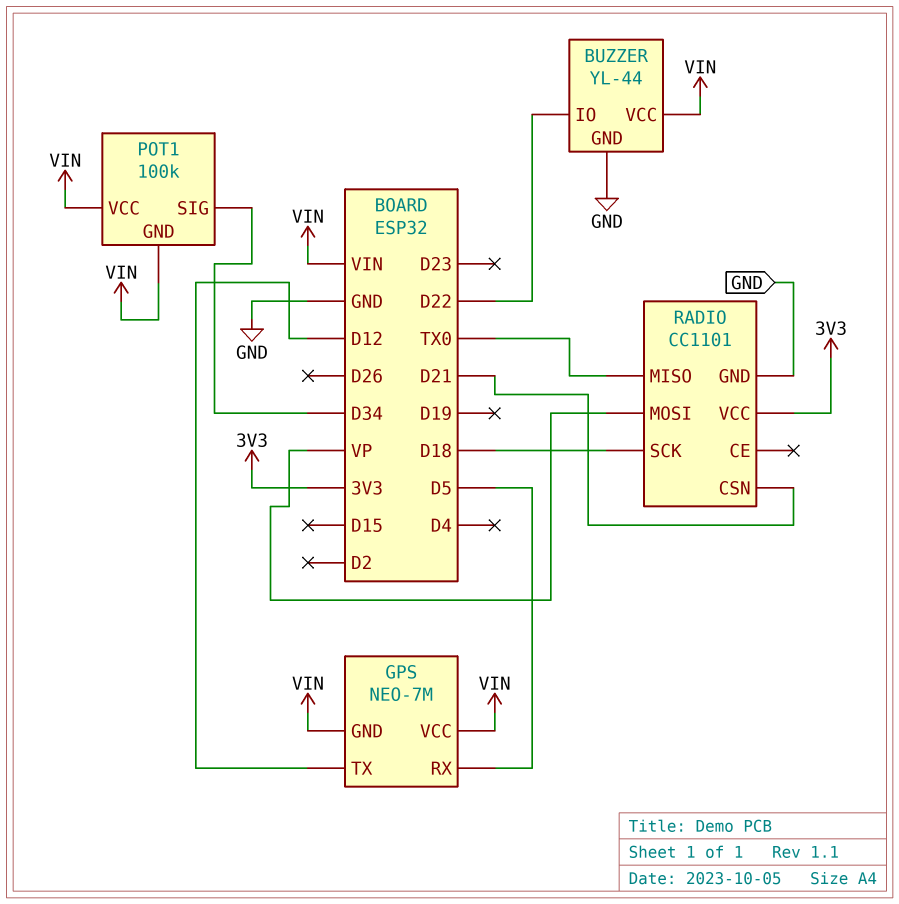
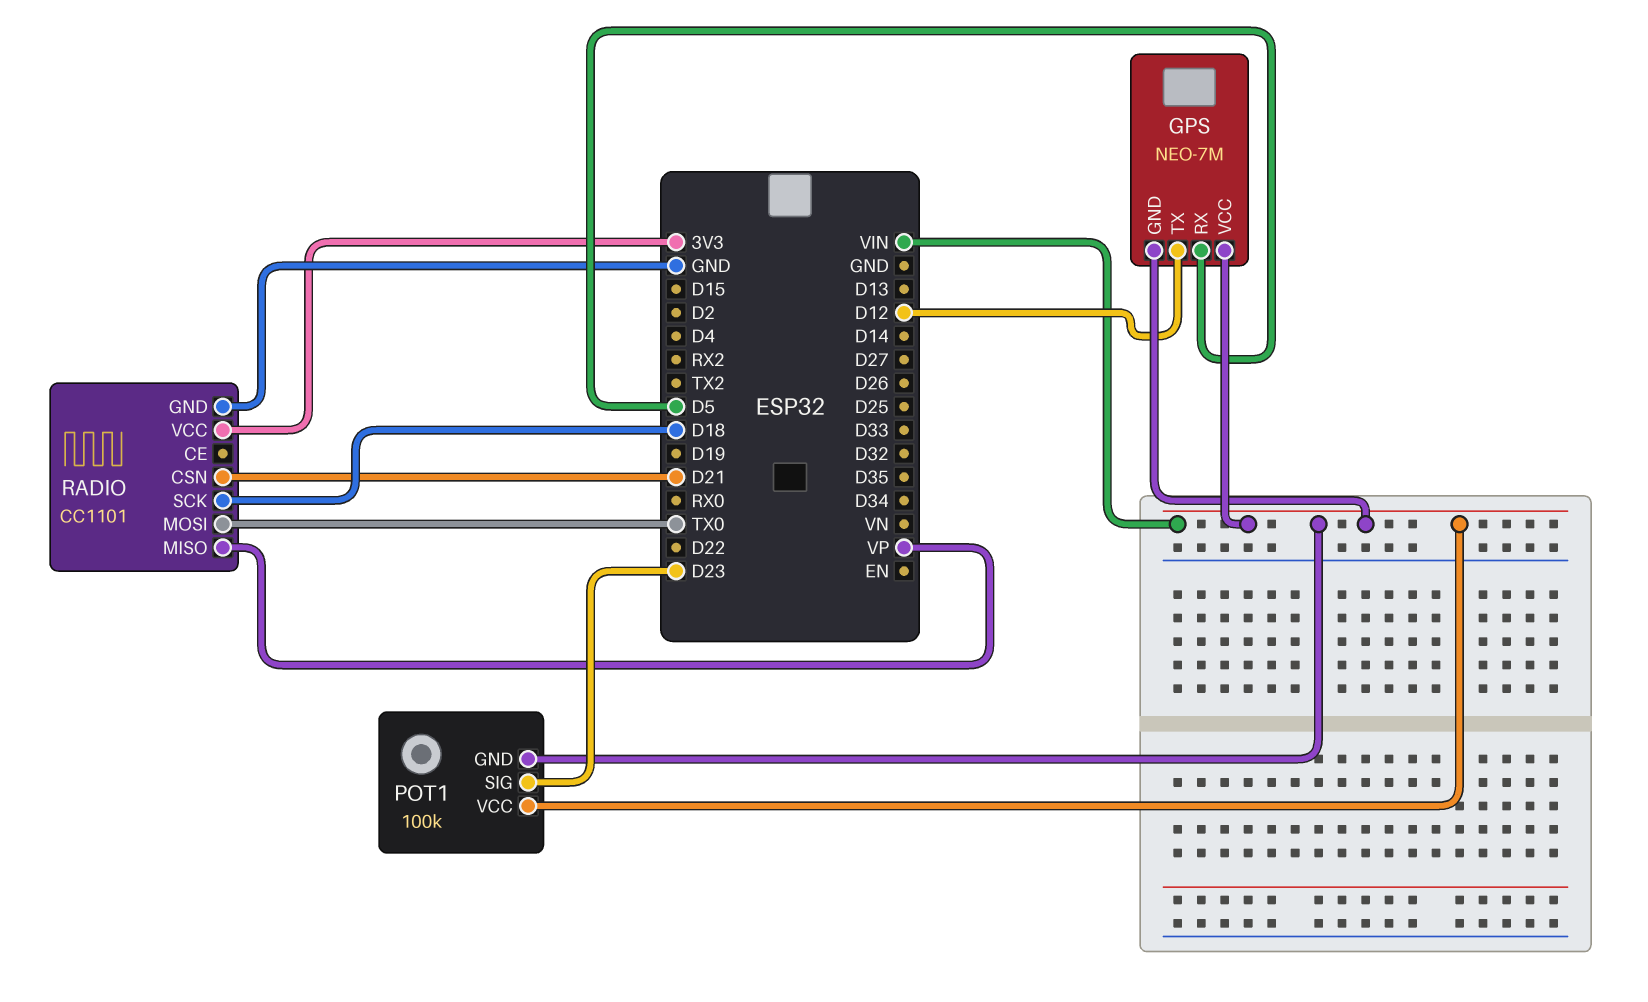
BUZZER: YL-44 -> none
BUZZER pin GND: GND -> none
BUZZER pin IO: D22 -> none
BUZZER pin VCC: VIN -> none
POT1 pin SIG: D34 -> D23
RADIO pin MISO: TX0 -> VP
RADIO pin MOSI: VP -> TX0

